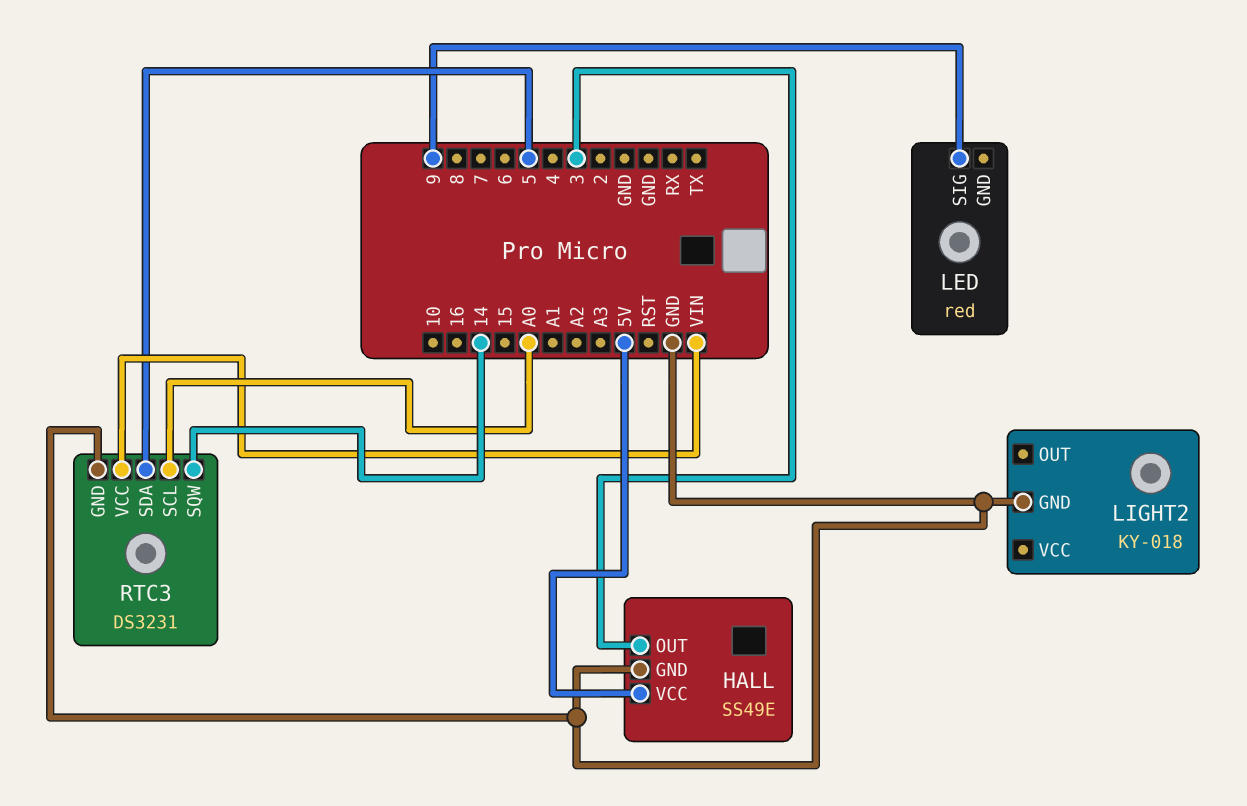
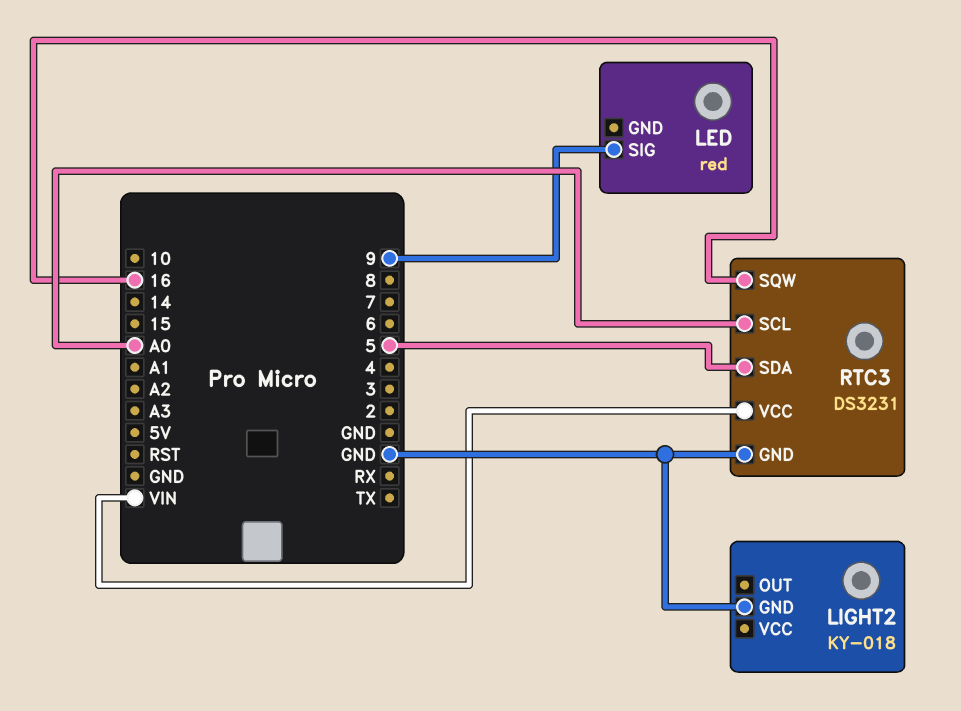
HALL: SS49E -> none
HALL pin GND: GND -> none
HALL pin OUT: 3 -> none
HALL pin VCC: 5V -> none
RTC3 pin SQW: 14 -> 16

